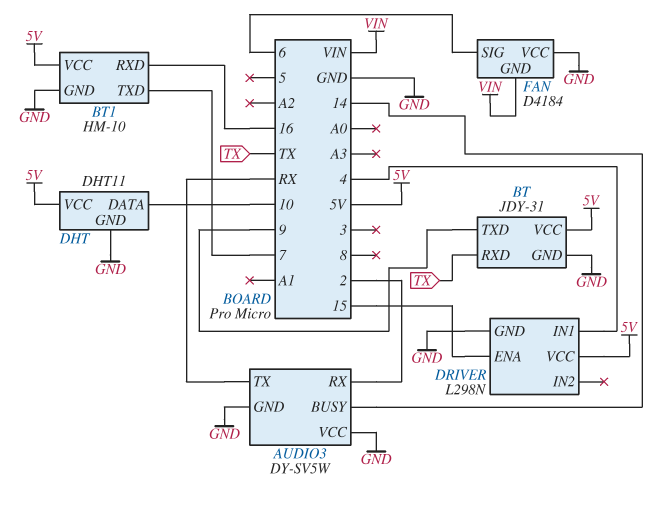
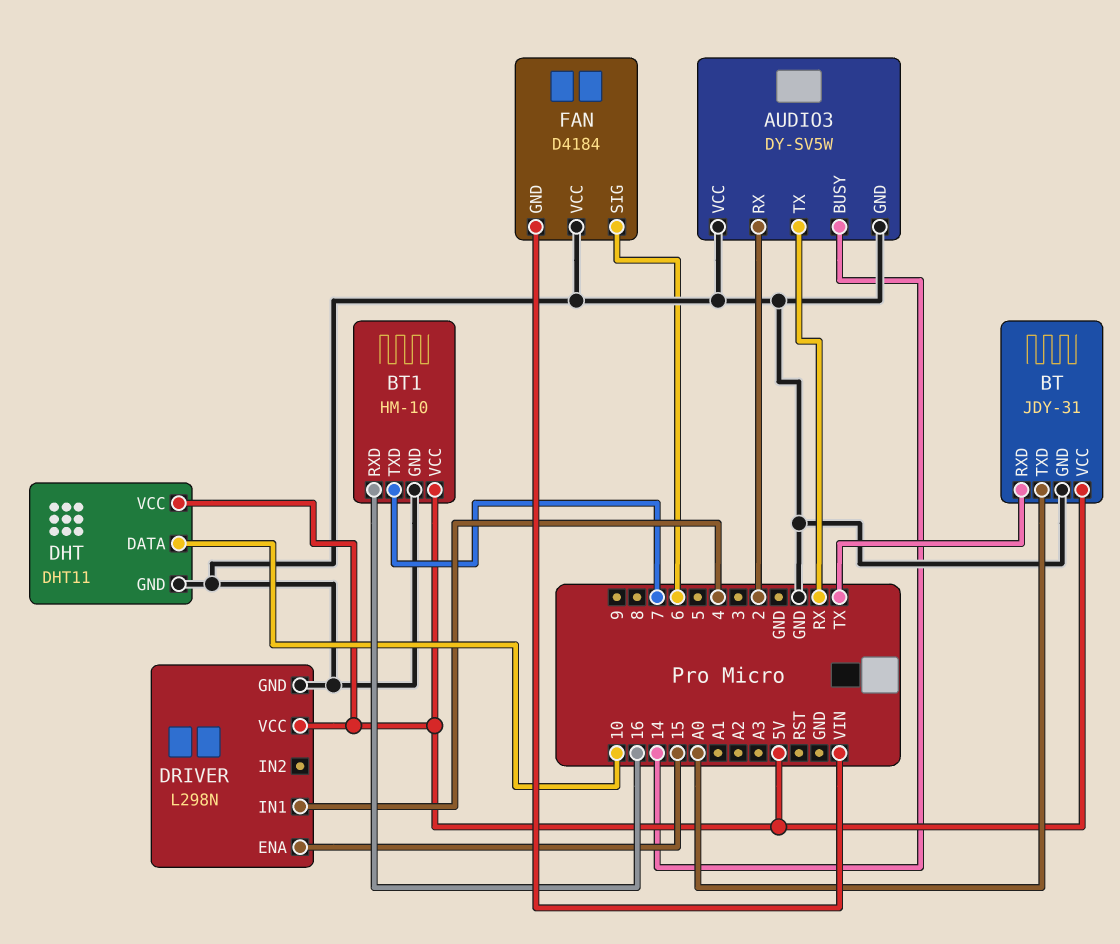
BT pin TXD: 9 -> A0

